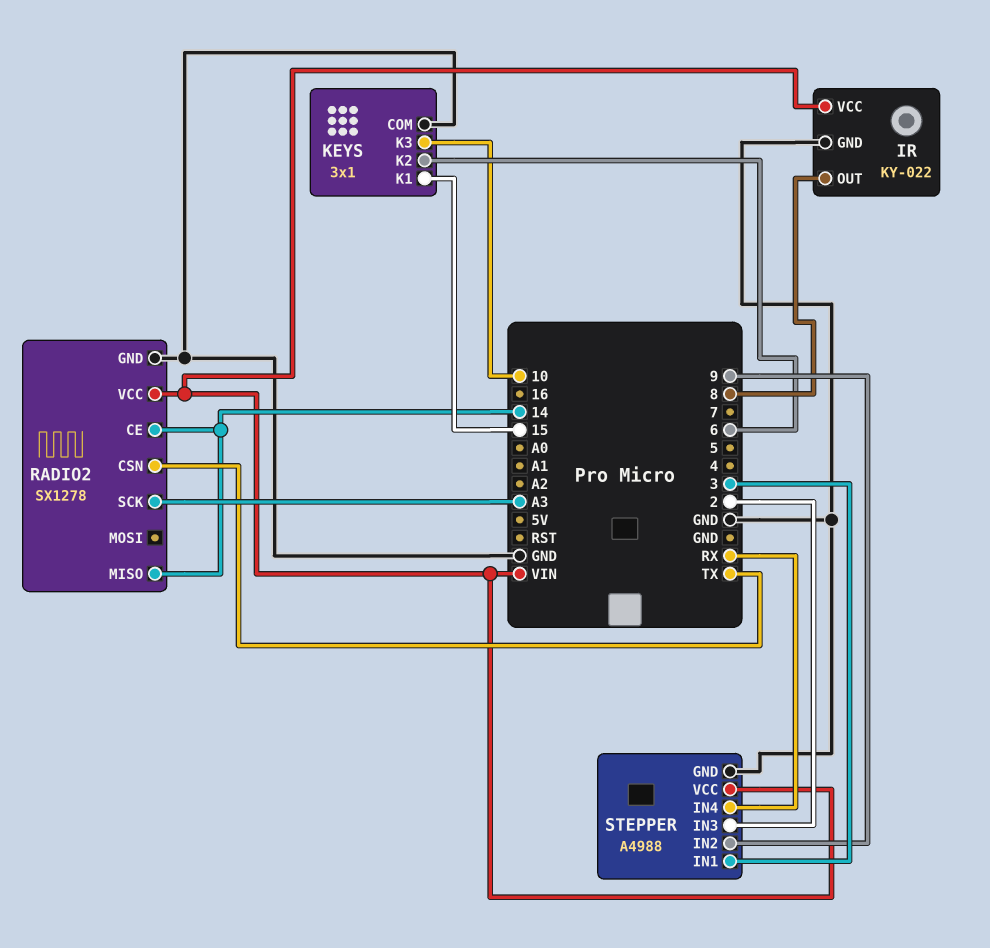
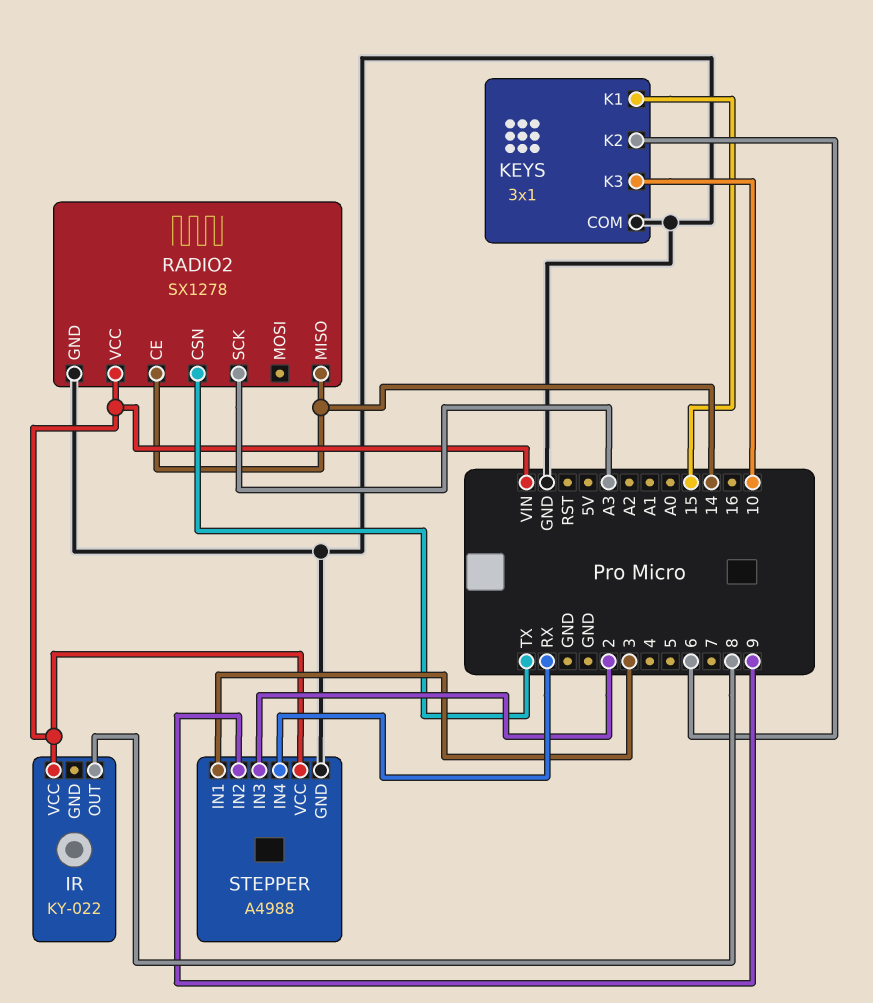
IR pin GND: GND -> none

